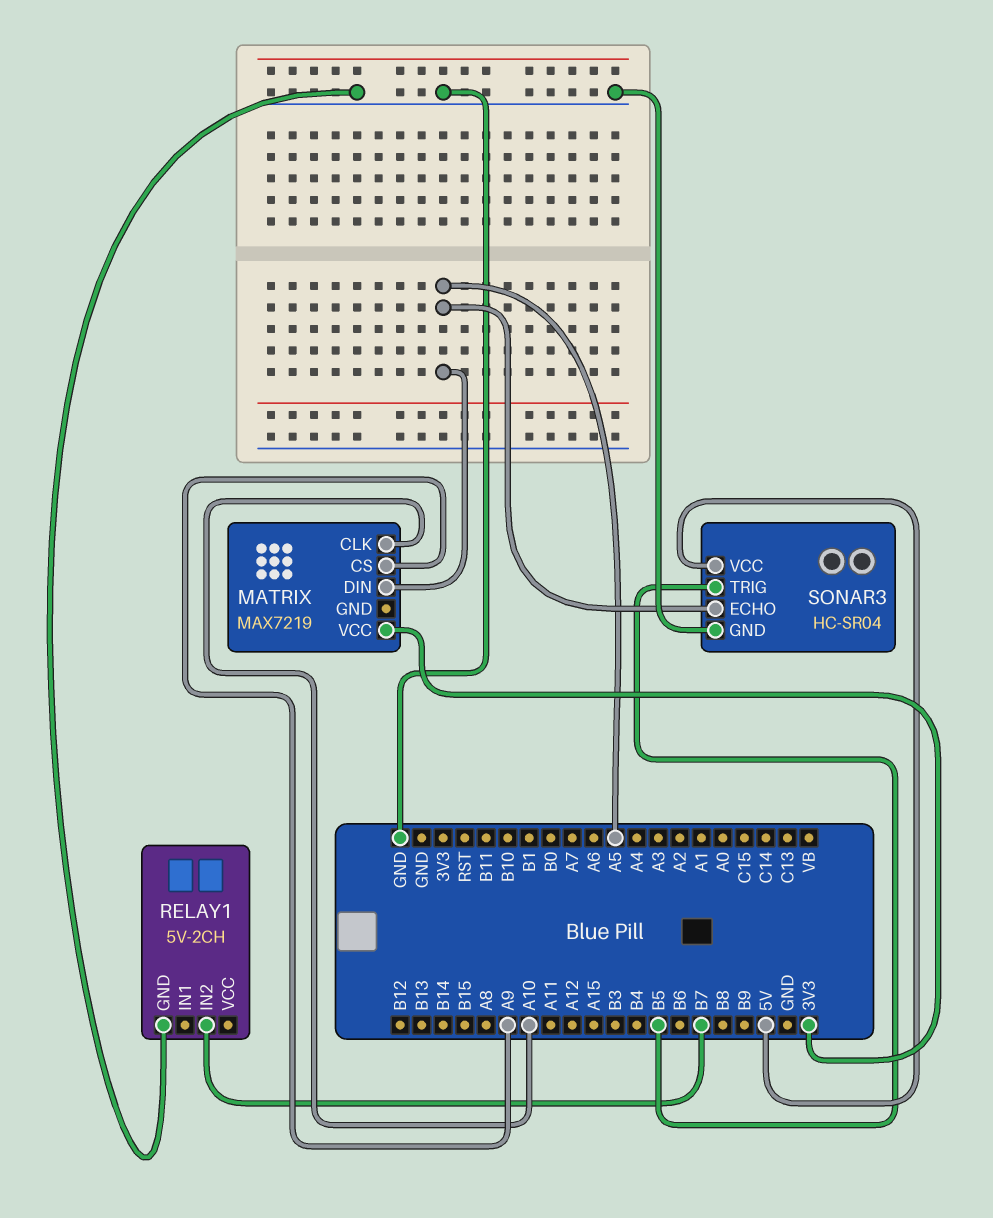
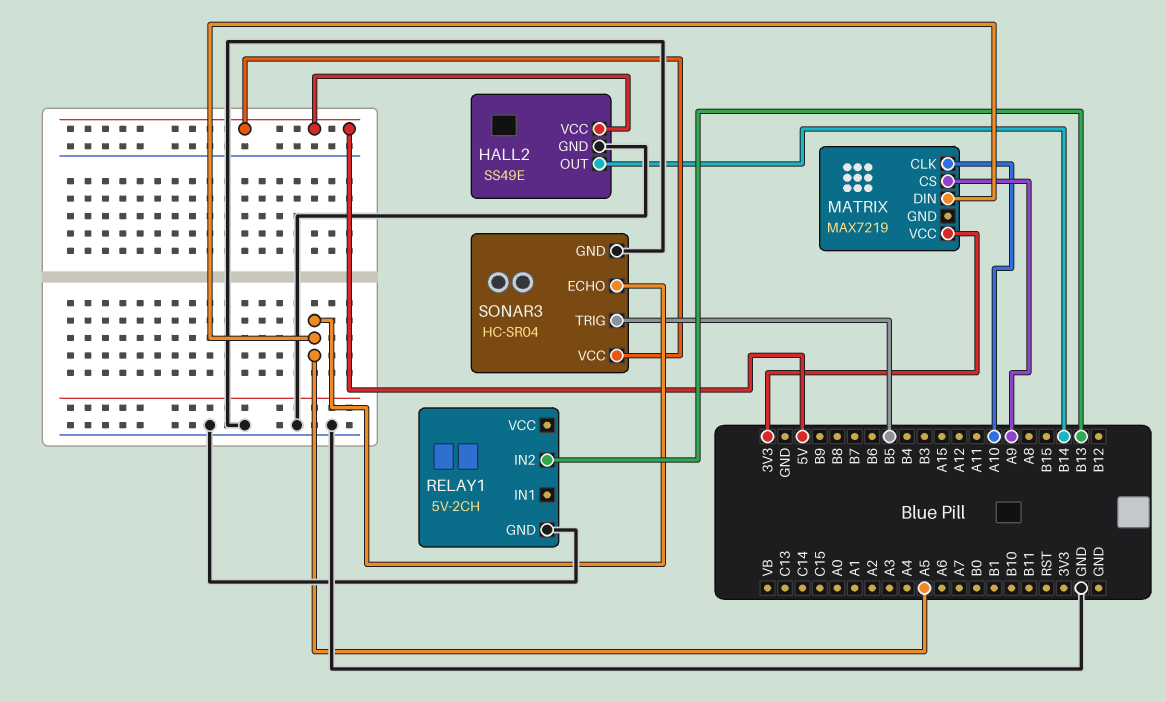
HALL2: none -> SS49E
HALL2 pin GND: none -> GND
HALL2 pin OUT: none -> B14
HALL2 pin VCC: none -> 5V
RELAY1 pin IN2: B7 -> B13

